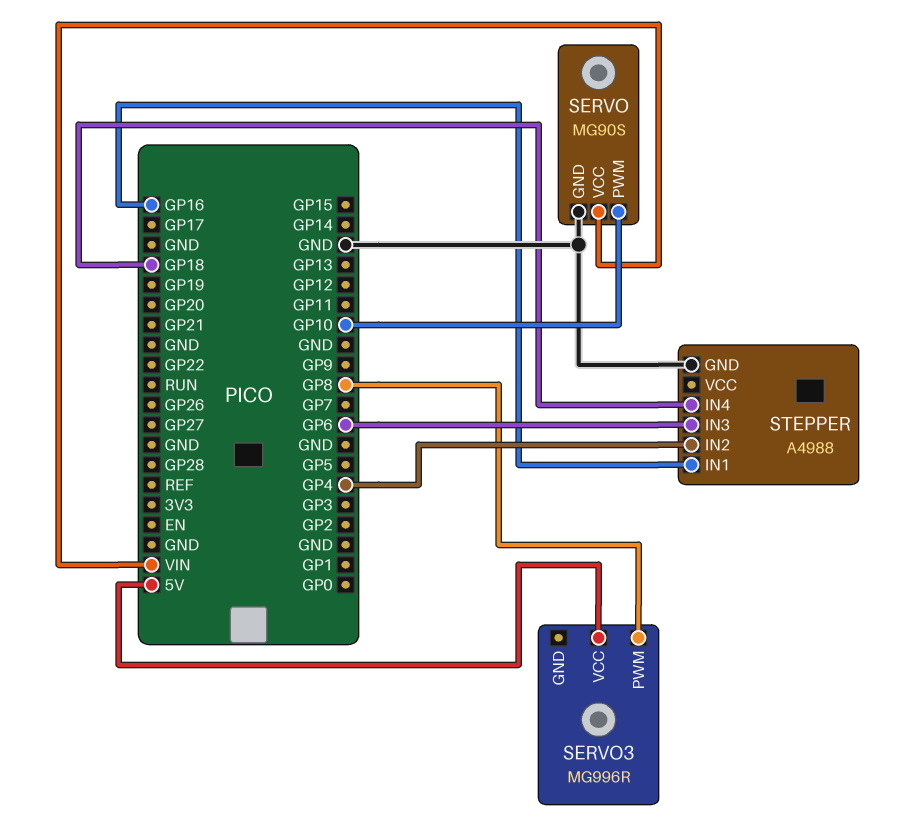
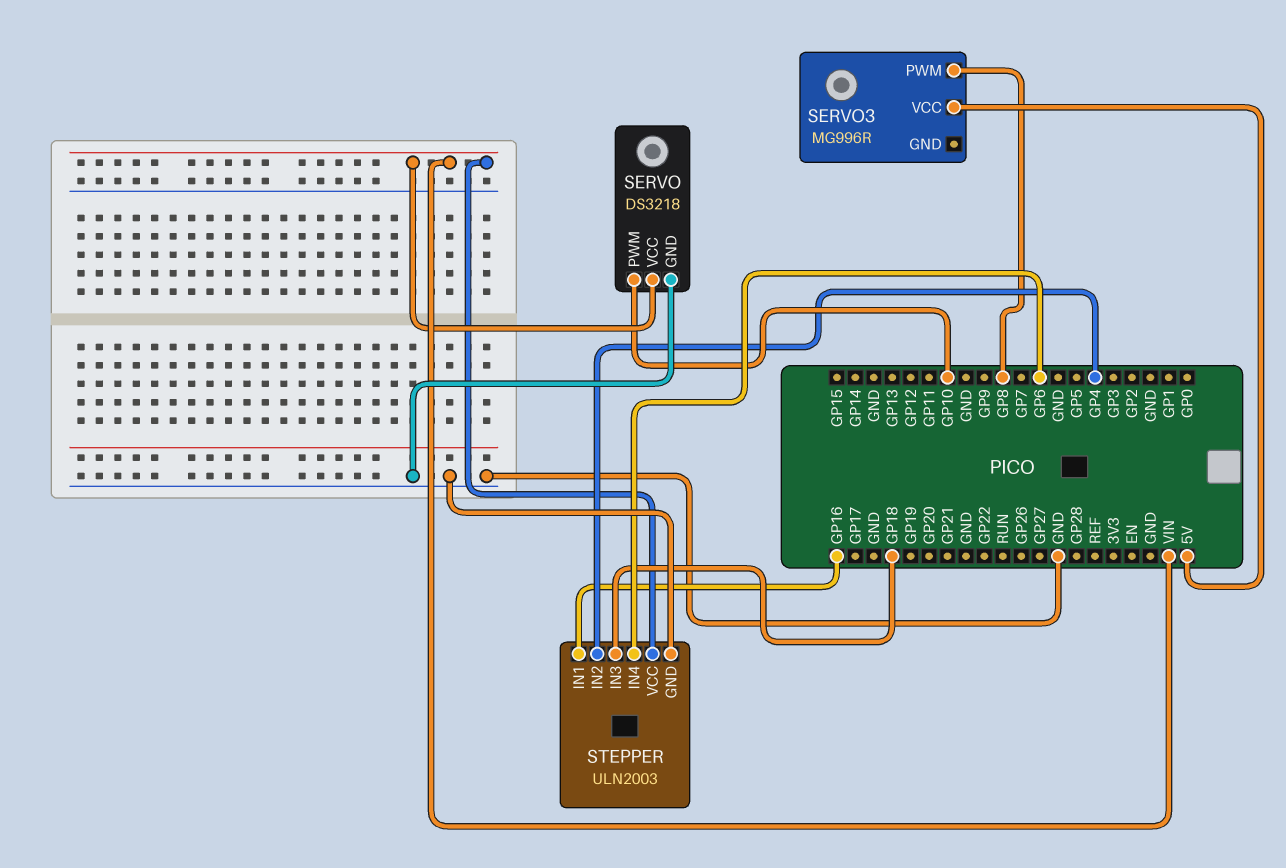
SERVO: MG90S -> DS3218
STEPPER: A4988 -> ULN2003
STEPPER pin IN3: GP6 -> GP18
STEPPER pin IN4: GP18 -> GP6
STEPPER pin VCC: none -> VIN

